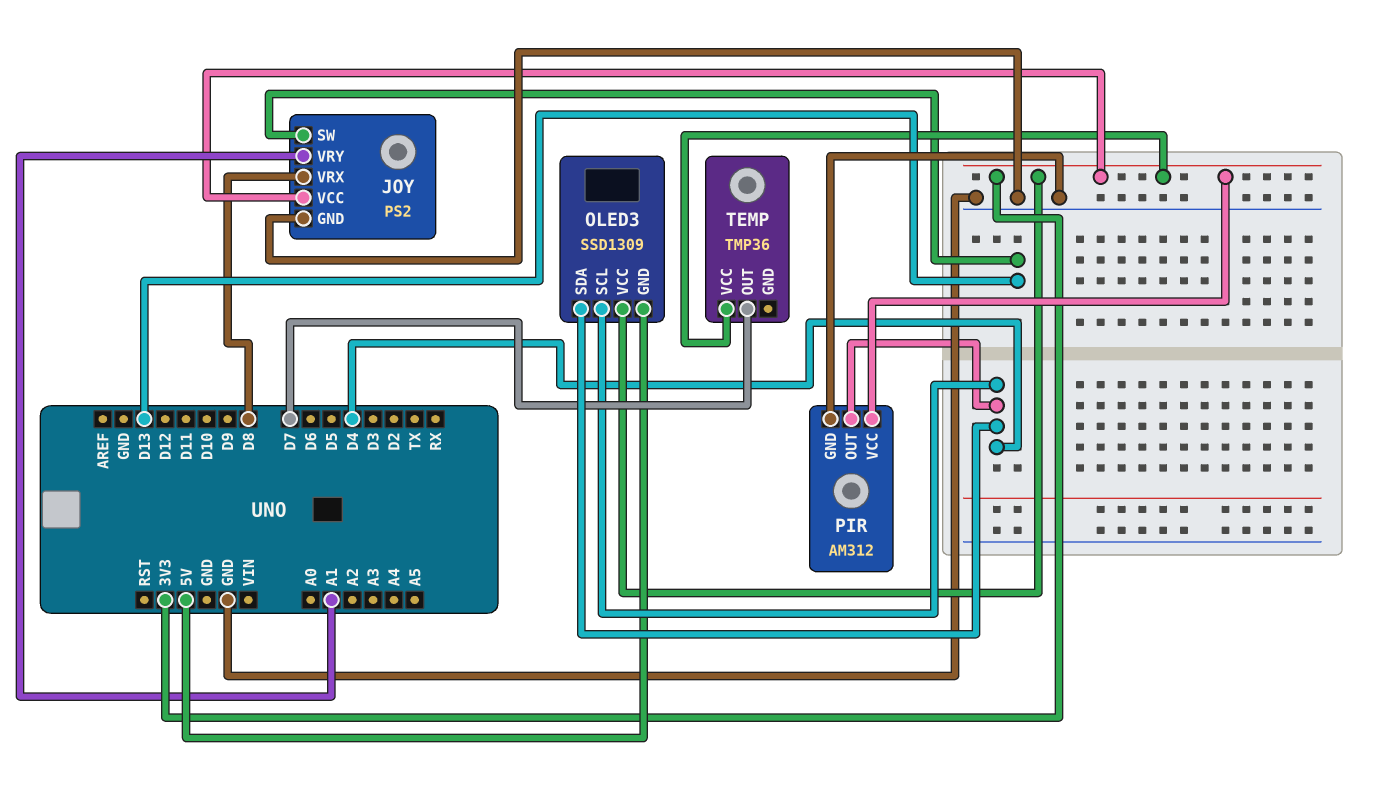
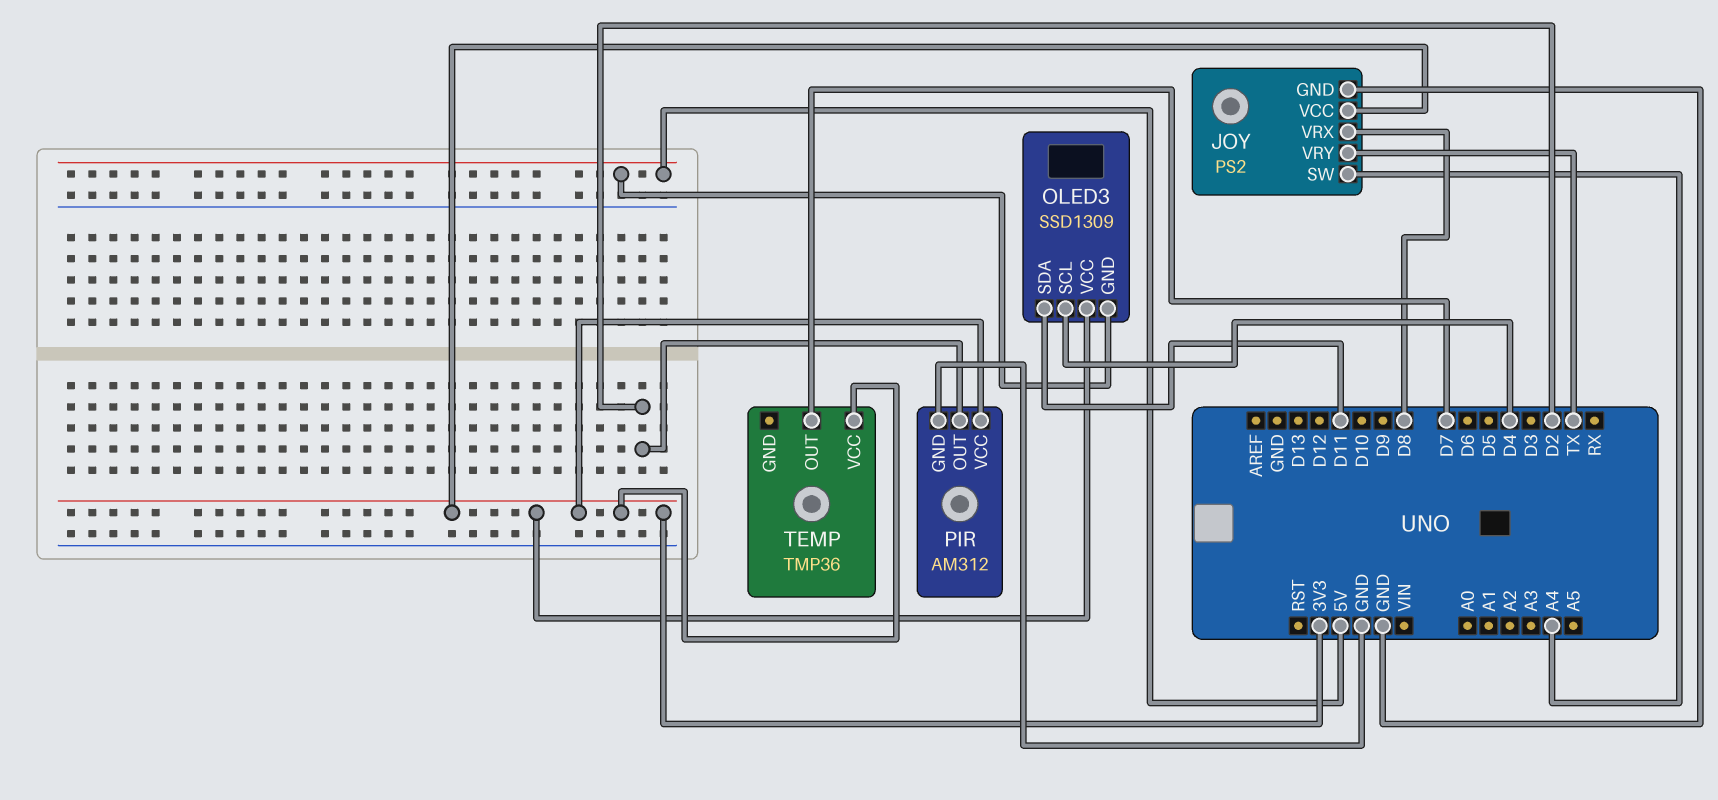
JOY pin SW: D13 -> A4
JOY pin VRY: A1 -> TX
OLED3 pin SDA: D4 -> D11
PIR pin OUT: D4 -> D2

